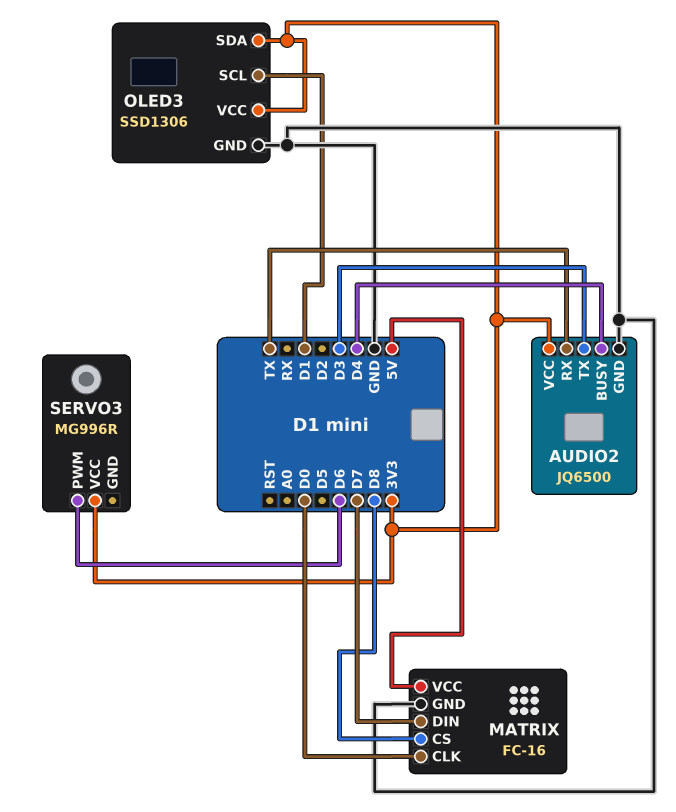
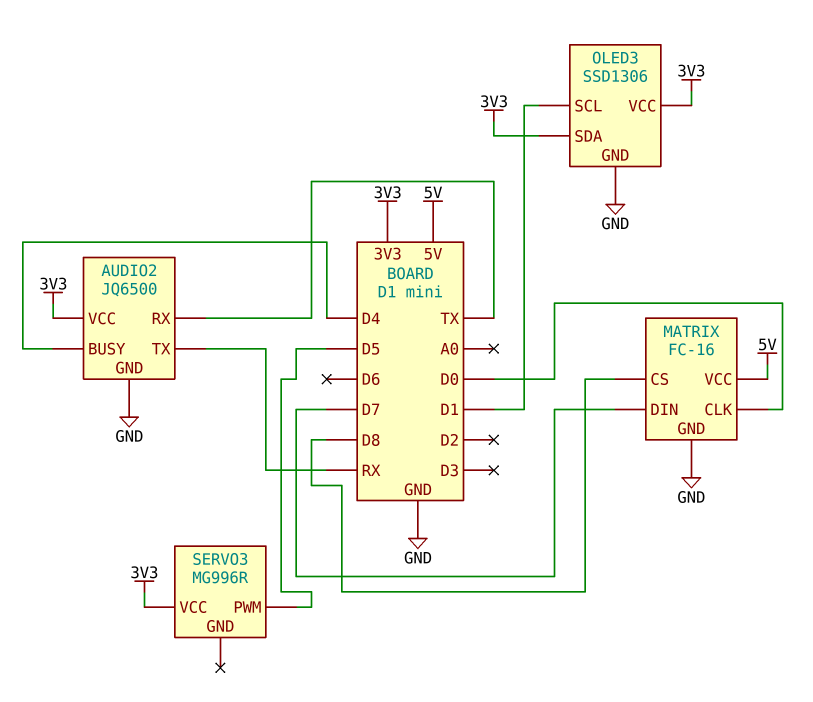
AUDIO2 pin TX: D3 -> RX
SERVO3 pin PWM: D6 -> D5

